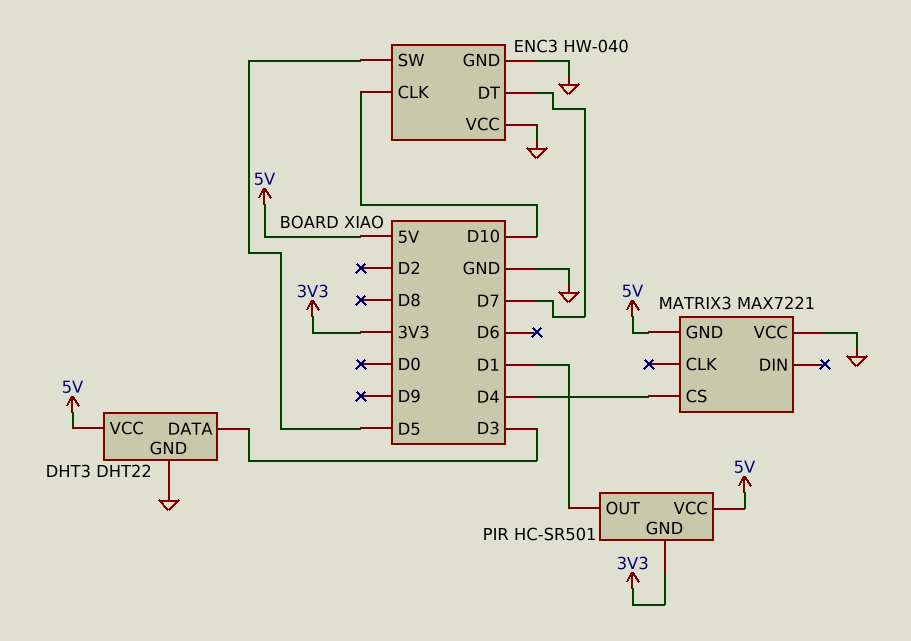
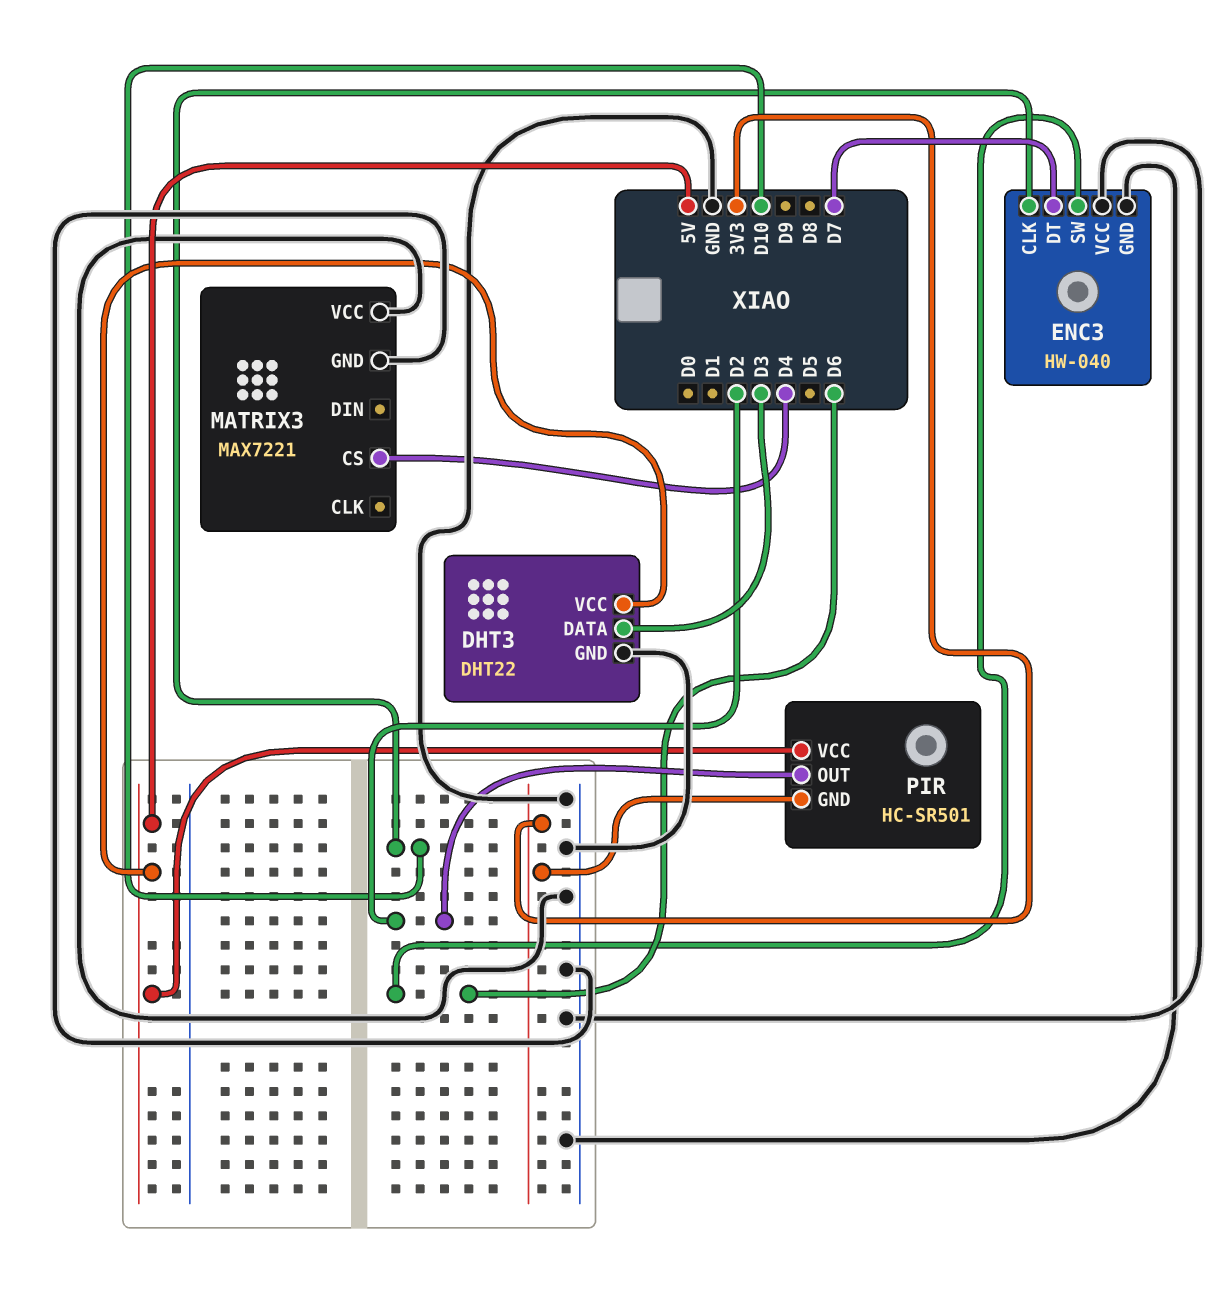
ENC3 pin SW: D5 -> D6
MATRIX3 pin GND: 5V -> GND
PIR pin OUT: D1 -> D2

